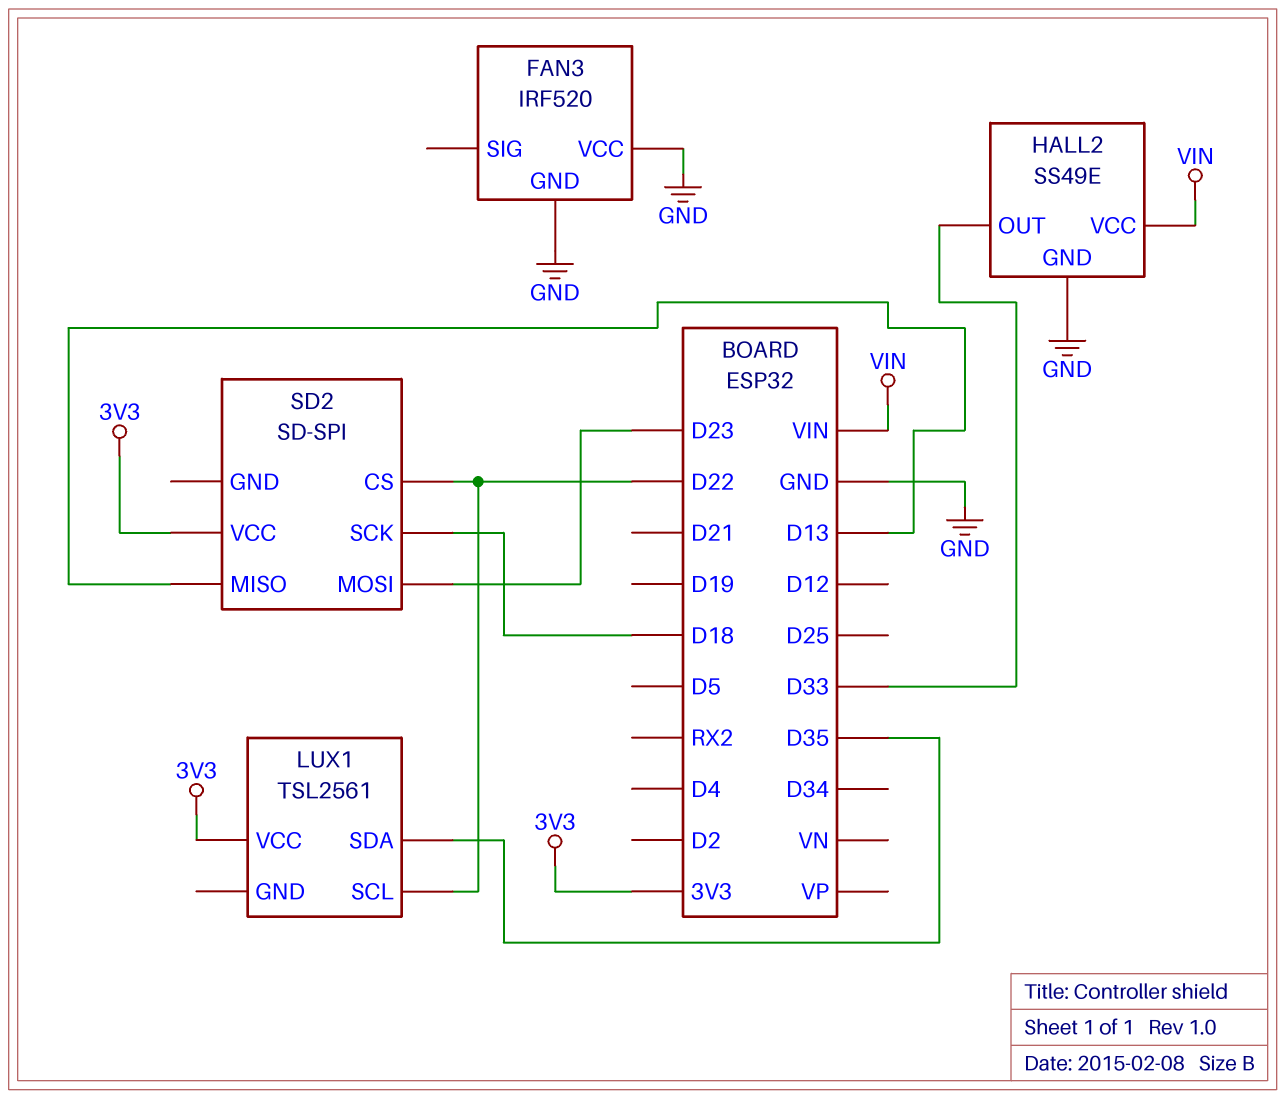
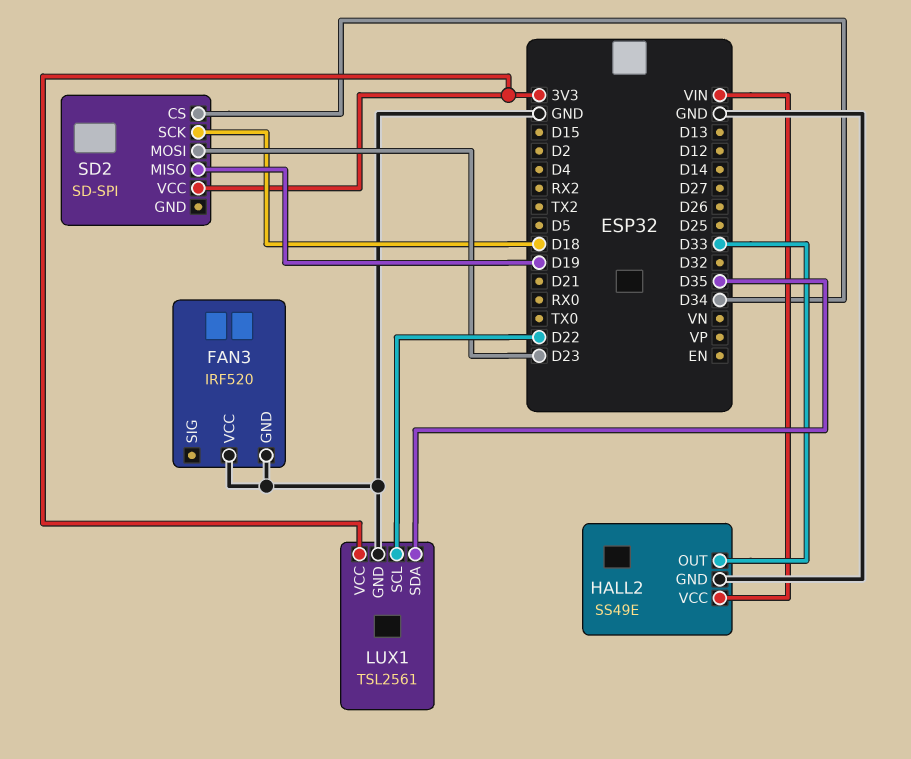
LUX1 pin GND: none -> GND
SD2 pin CS: D22 -> D34
SD2 pin MISO: D13 -> D19

